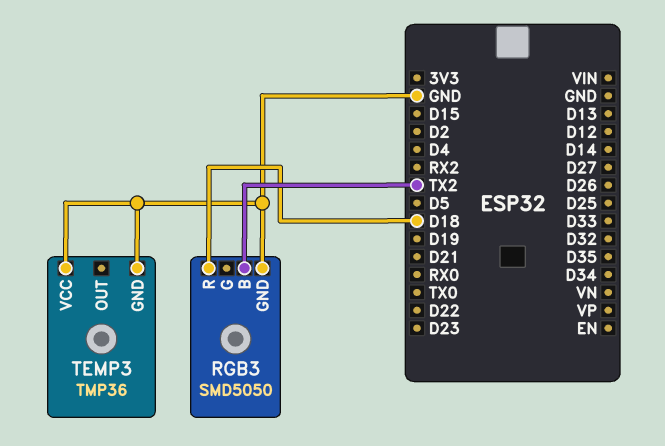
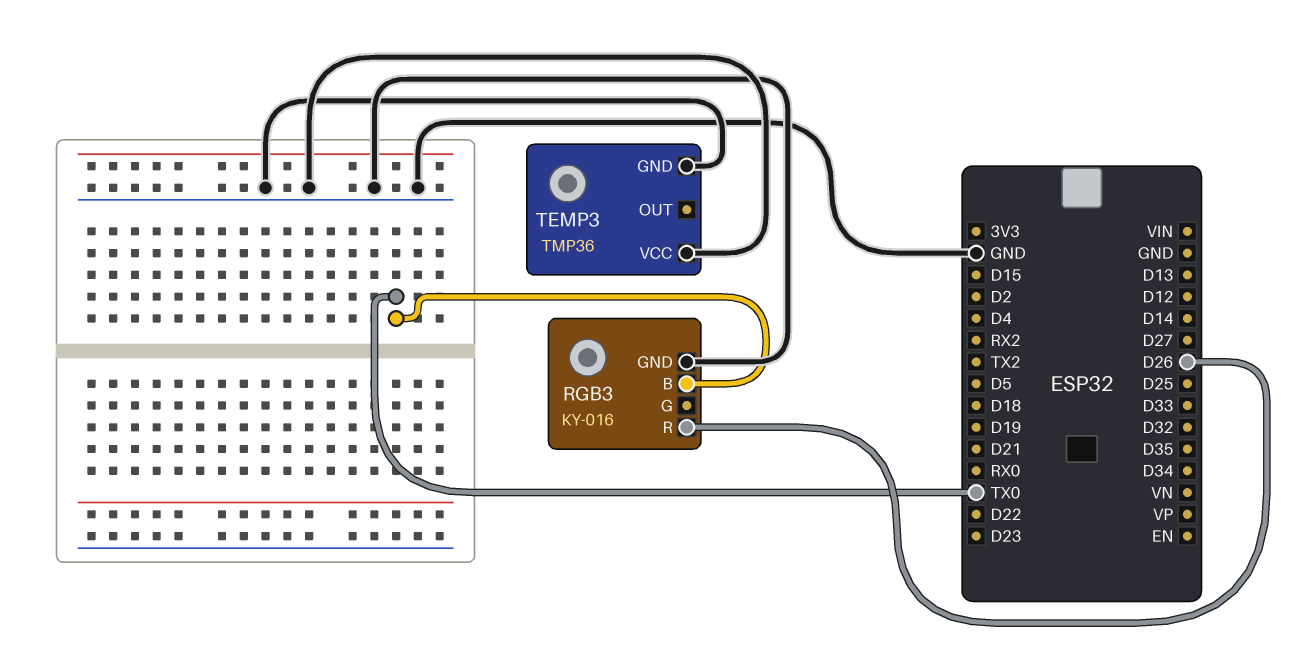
RGB3: SMD5050 -> KY-016
RGB3 pin B: TX2 -> TX0
RGB3 pin R: D18 -> D26

